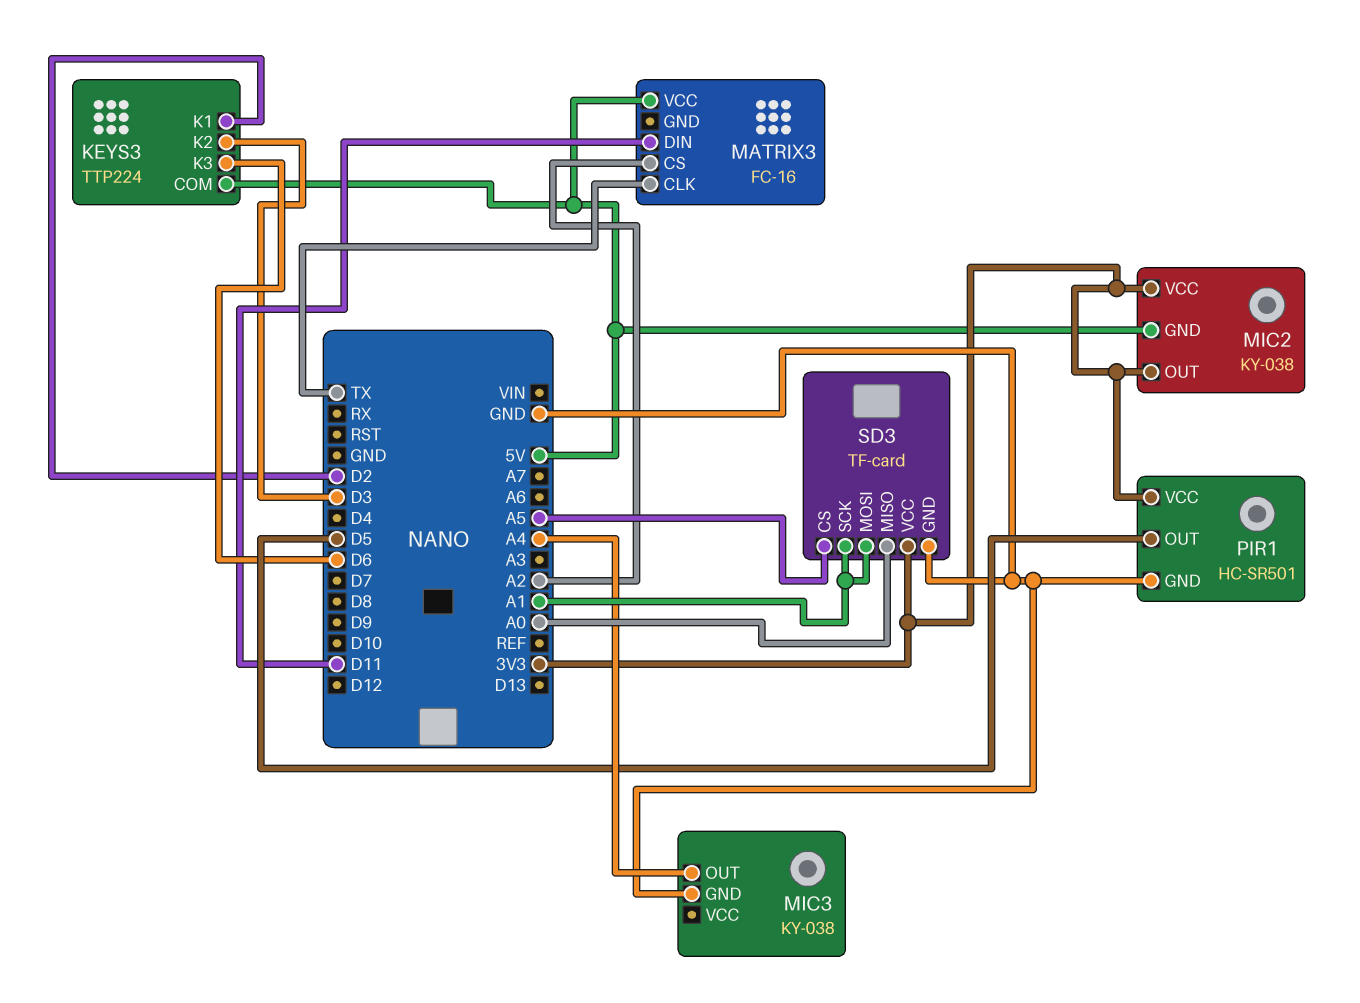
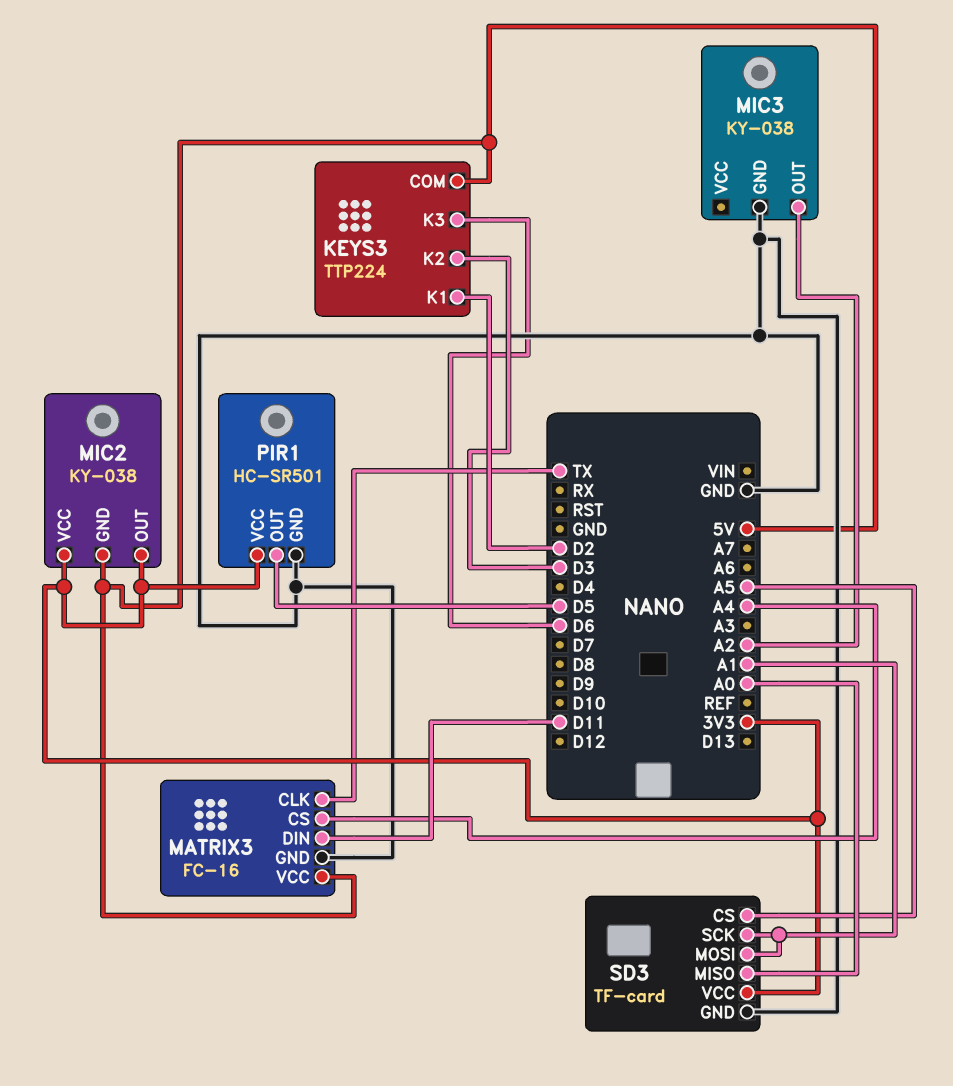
MATRIX3 pin CS: A2 -> A4
MATRIX3 pin GND: none -> GND
MIC3 pin OUT: A4 -> A2

